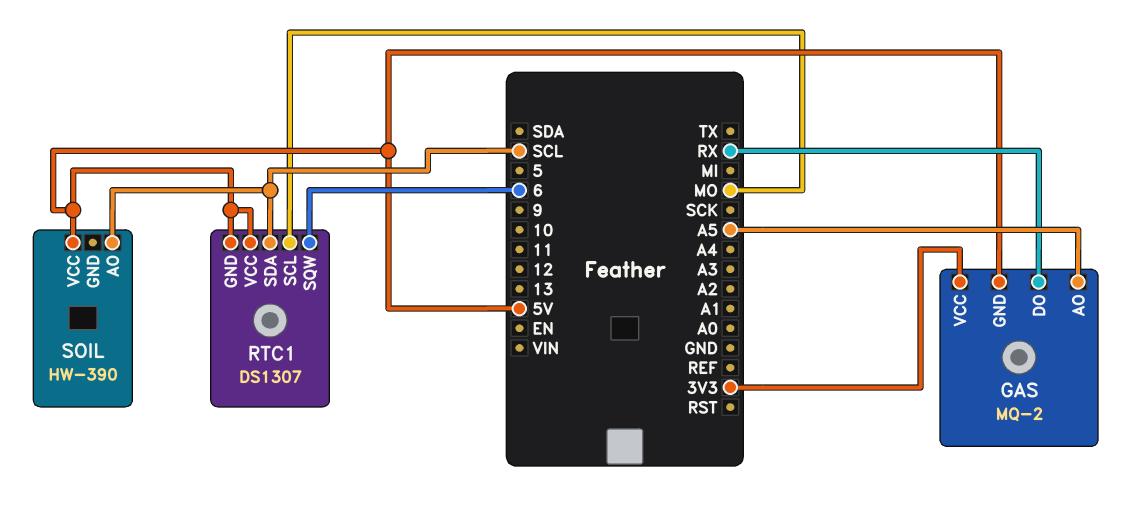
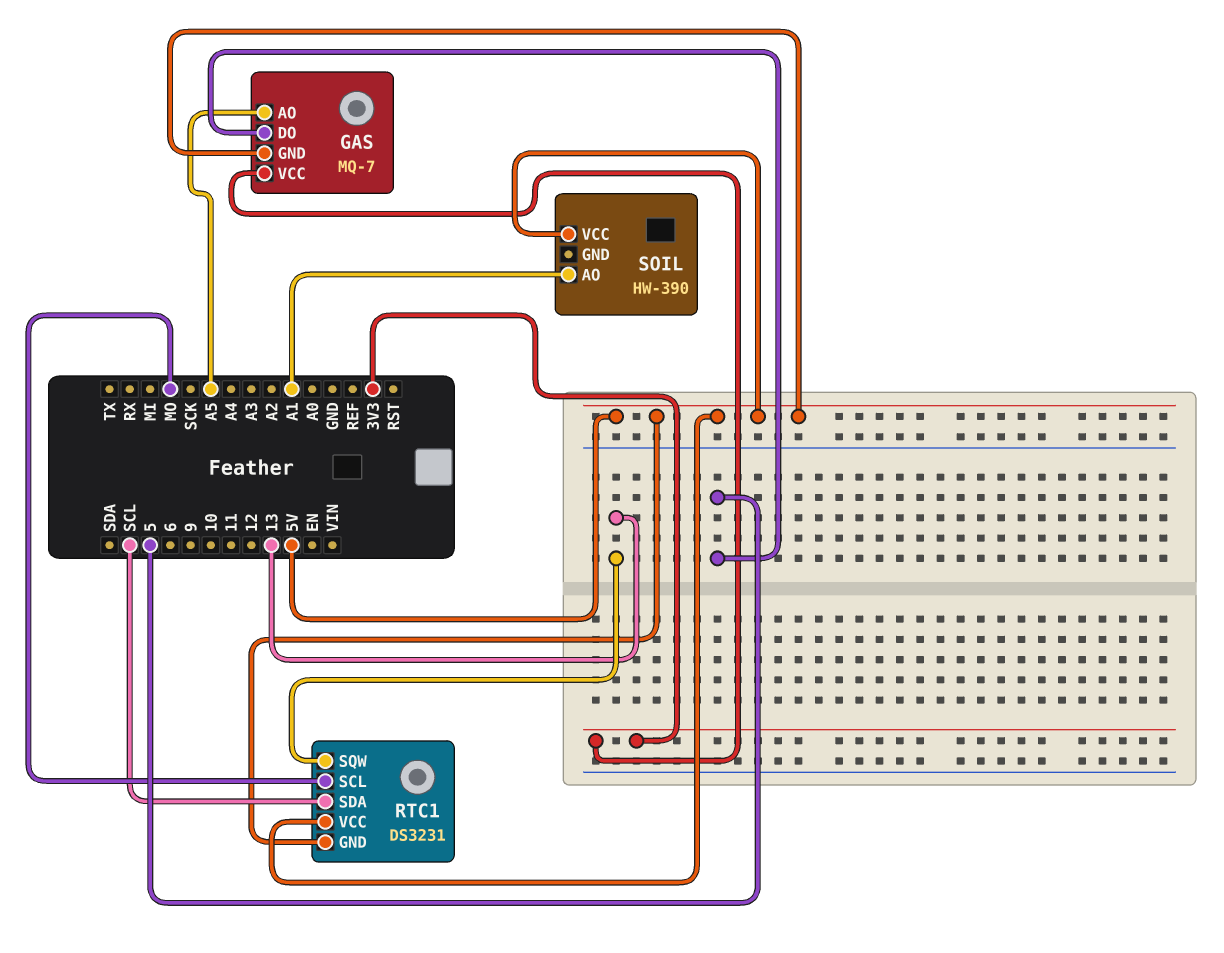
GAS: MQ-2 -> MQ-7
GAS pin DO: RX -> 5
RTC1: DS1307 -> DS3231
RTC1 pin SQW: 6 -> 13
SOIL pin AO: SCL -> A1

